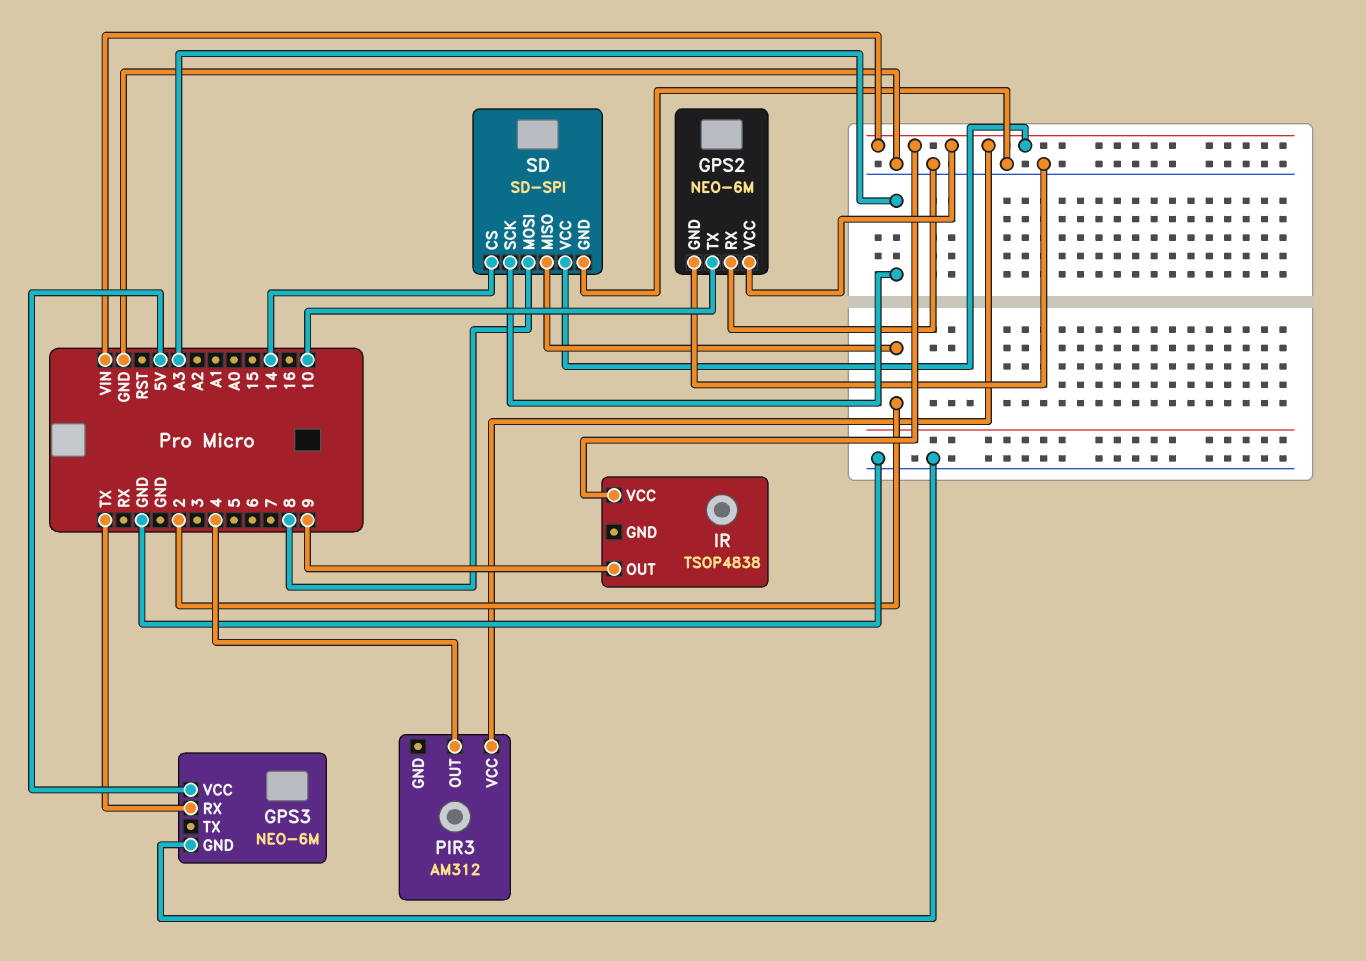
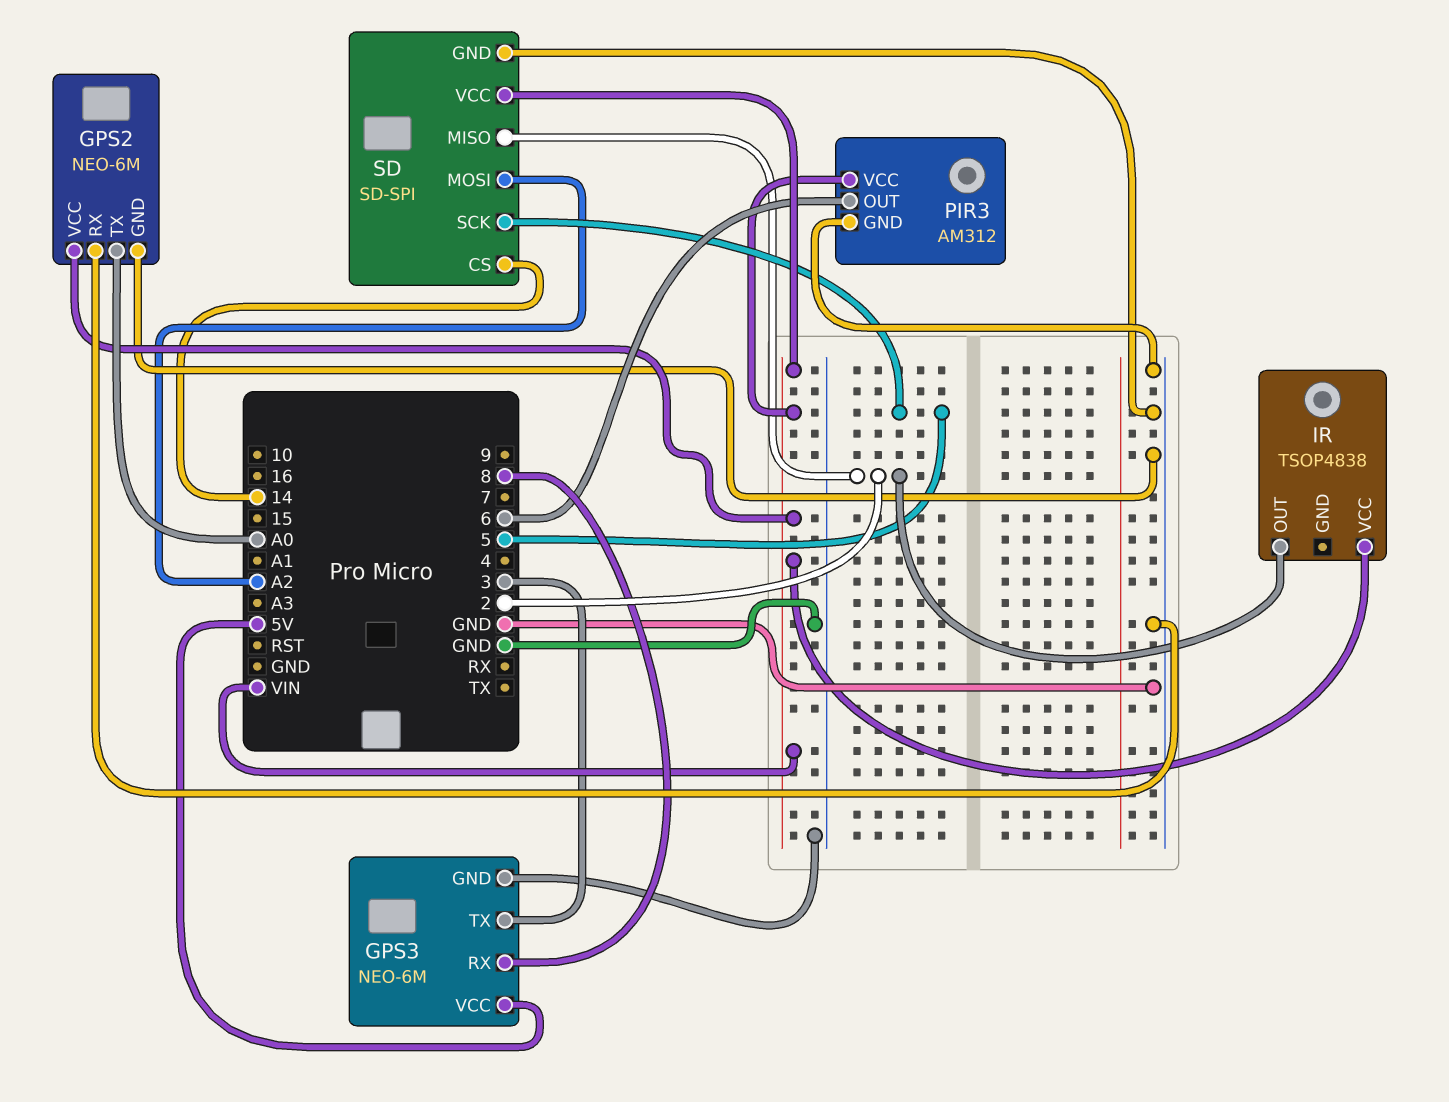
GPS2 pin TX: 10 -> A0
GPS3 pin RX: TX -> 8
GPS3 pin TX: none -> 3
IR pin OUT: 9 -> 2
PIR3 pin GND: none -> GND
PIR3 pin OUT: 4 -> 6
SD pin MOSI: 8 -> A2
SD pin SCK: A3 -> 5

